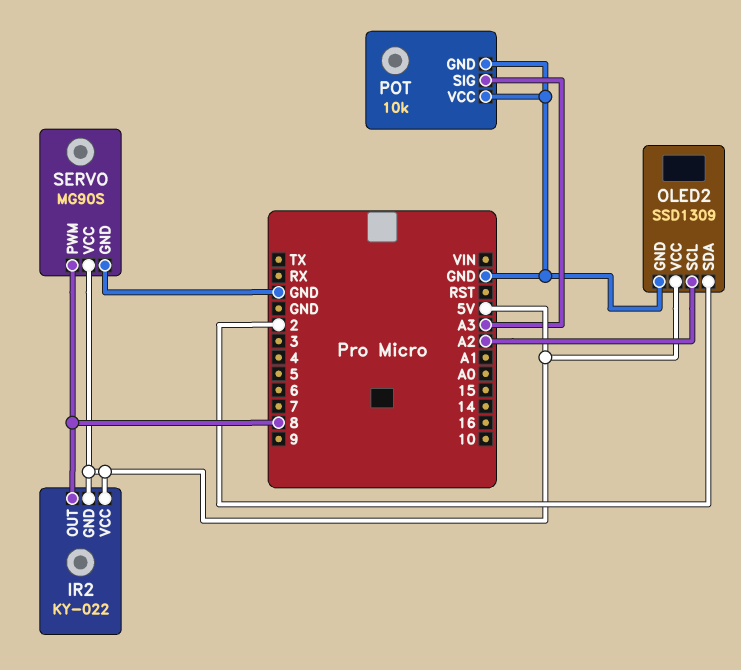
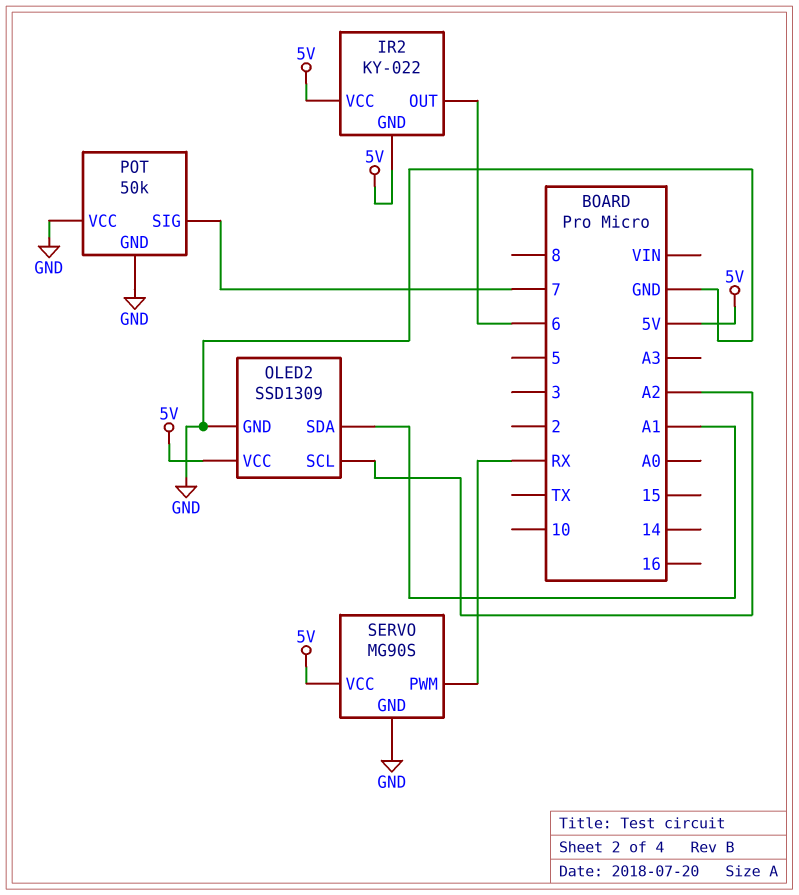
IR2 pin OUT: 8 -> 6
OLED2 pin SDA: 2 -> A1
POT: 10k -> 50k
POT pin SIG: A3 -> 7
SERVO pin PWM: 8 -> RX

